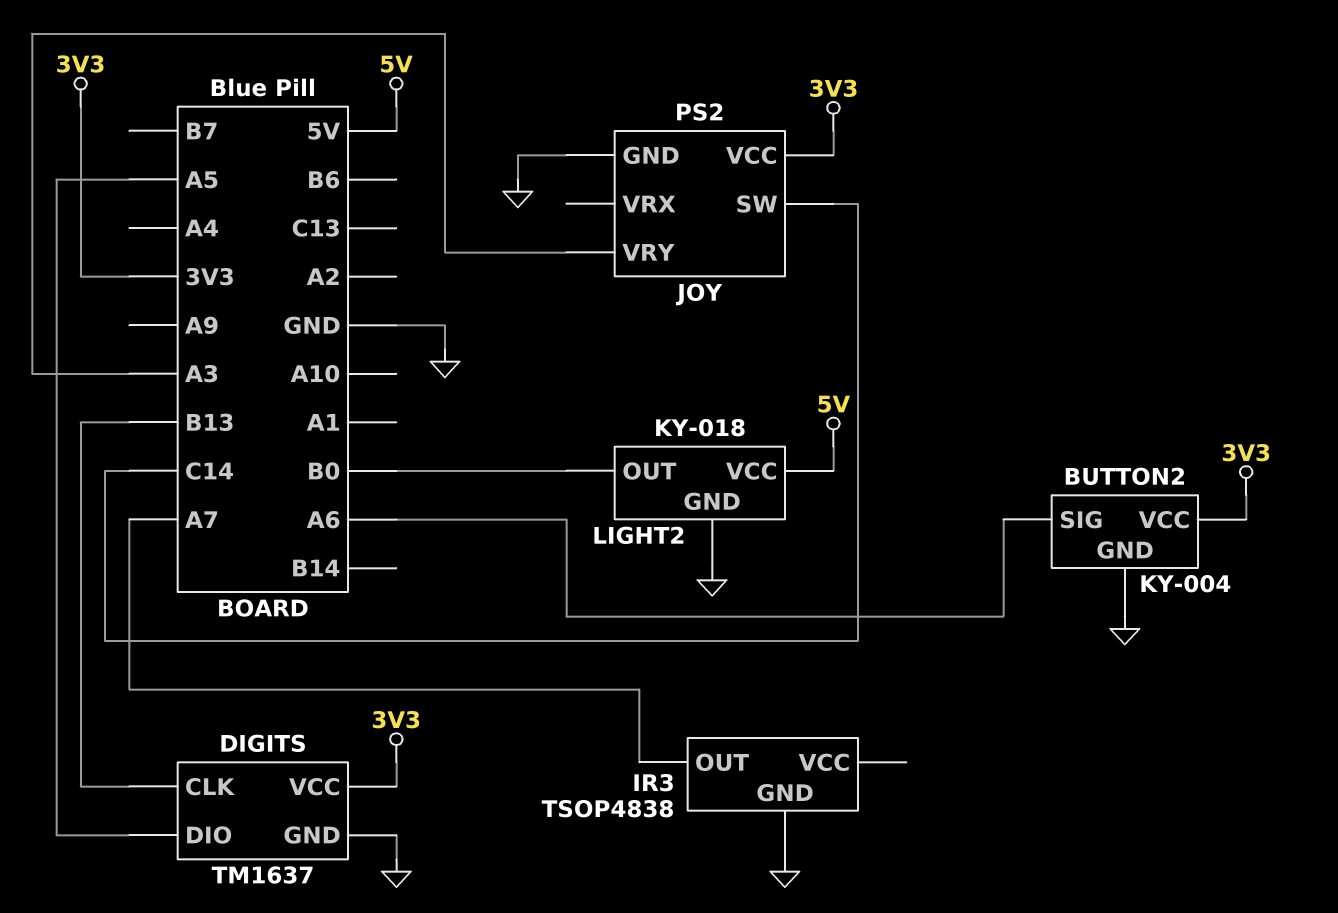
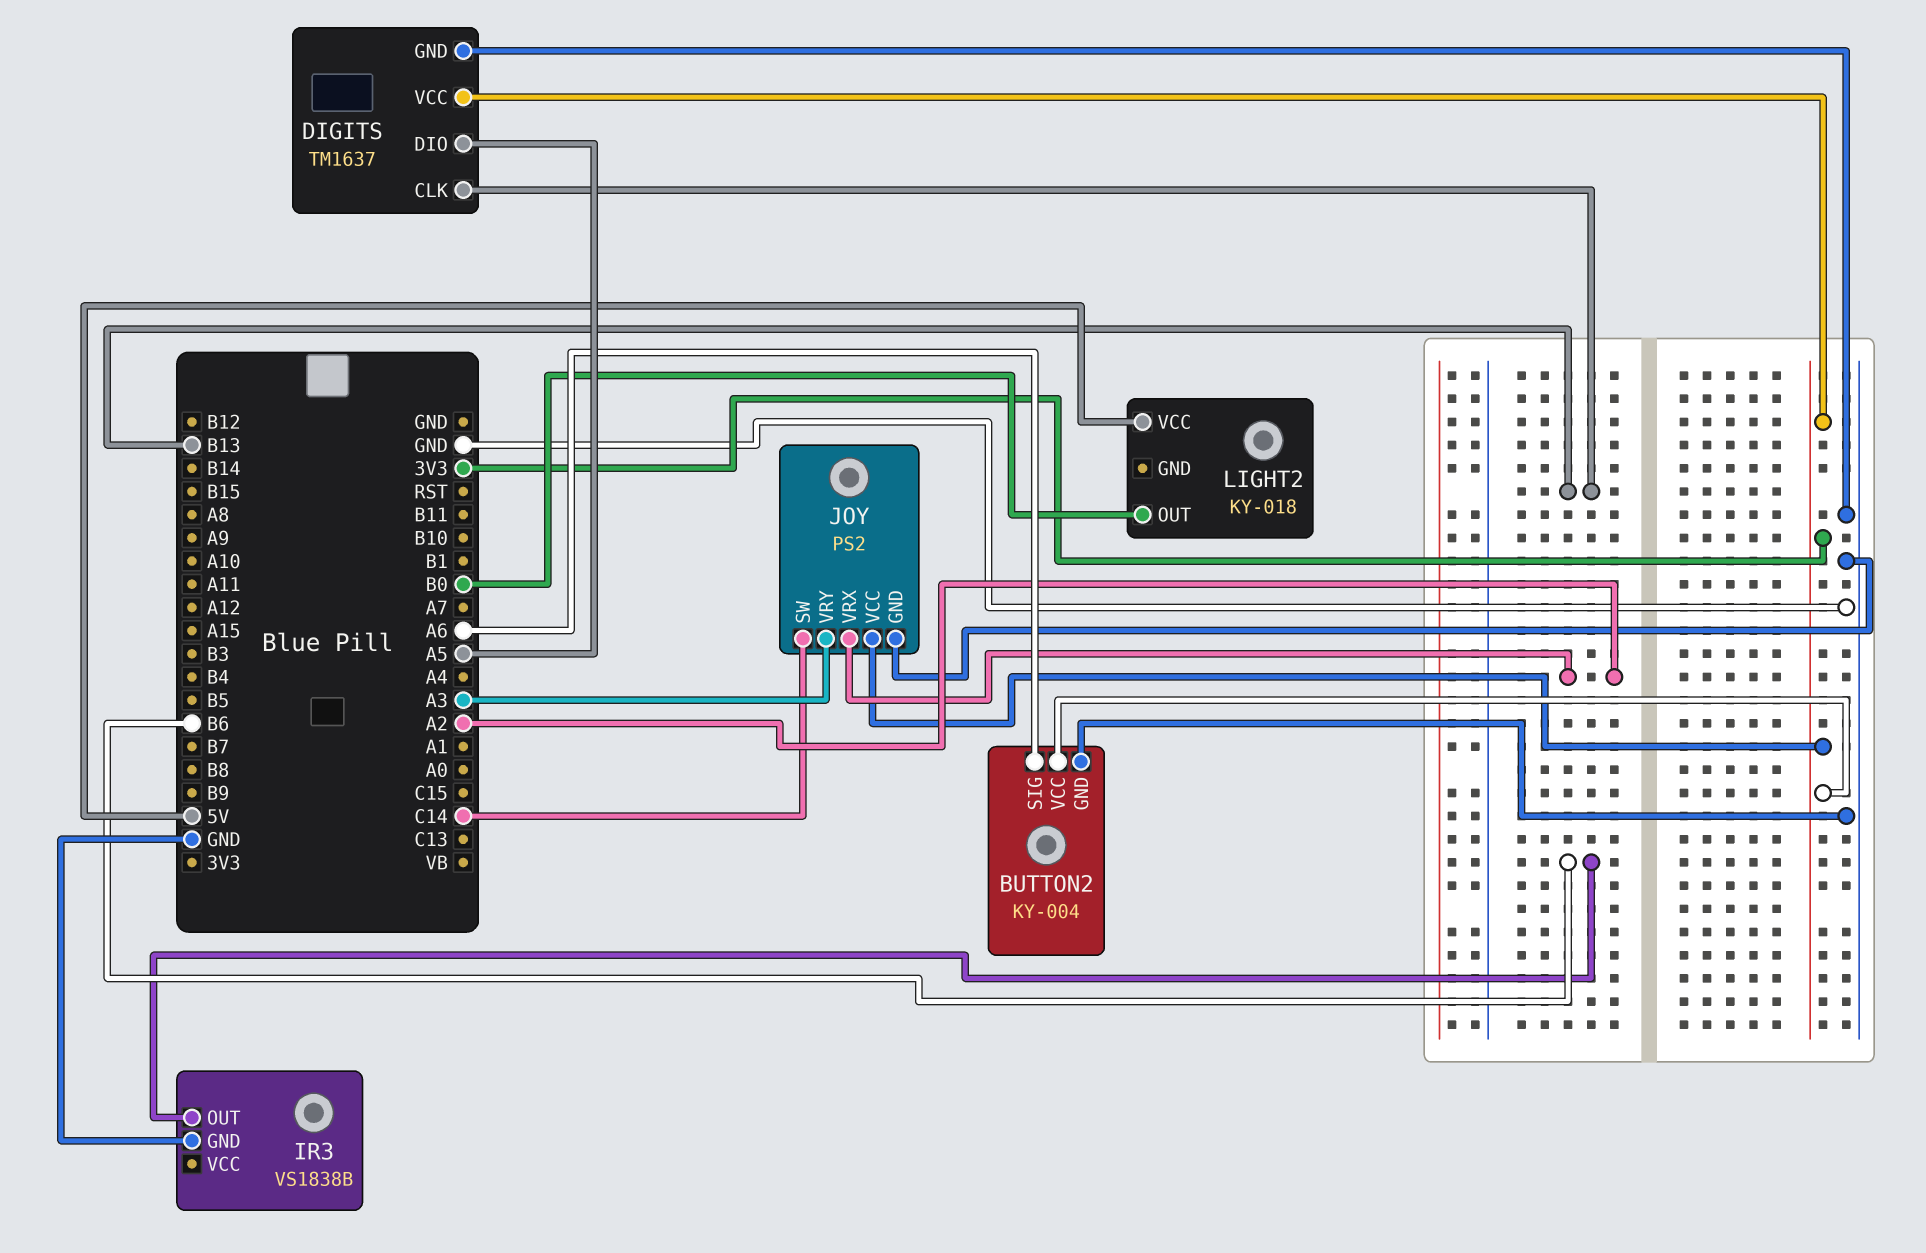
IR3: TSOP4838 -> VS1838B
IR3 pin OUT: A7 -> B6
JOY pin VRX: none -> A2
LIGHT2 pin GND: GND -> none

